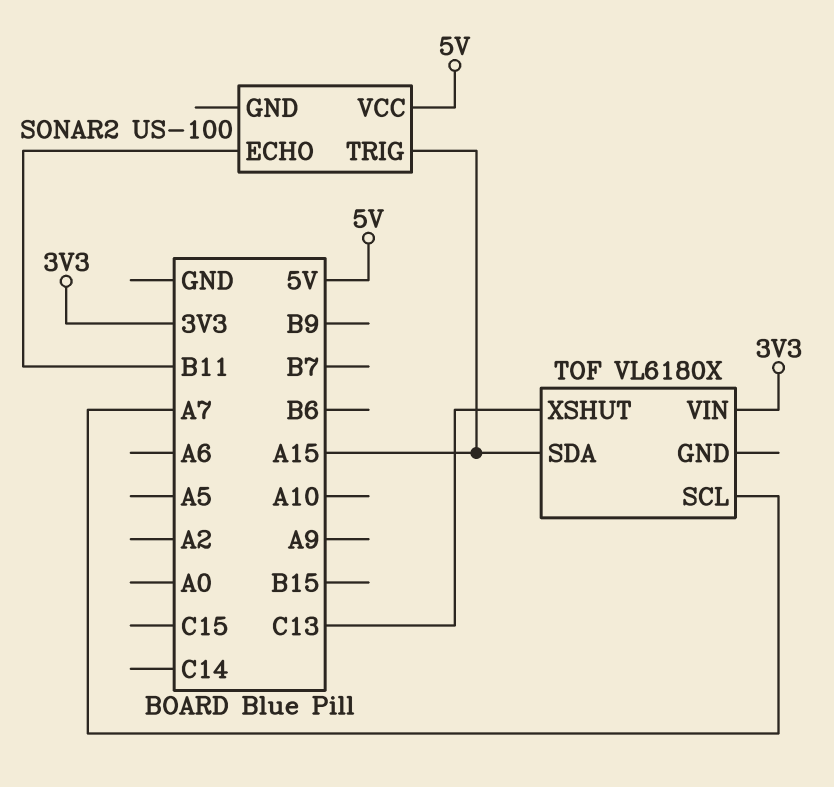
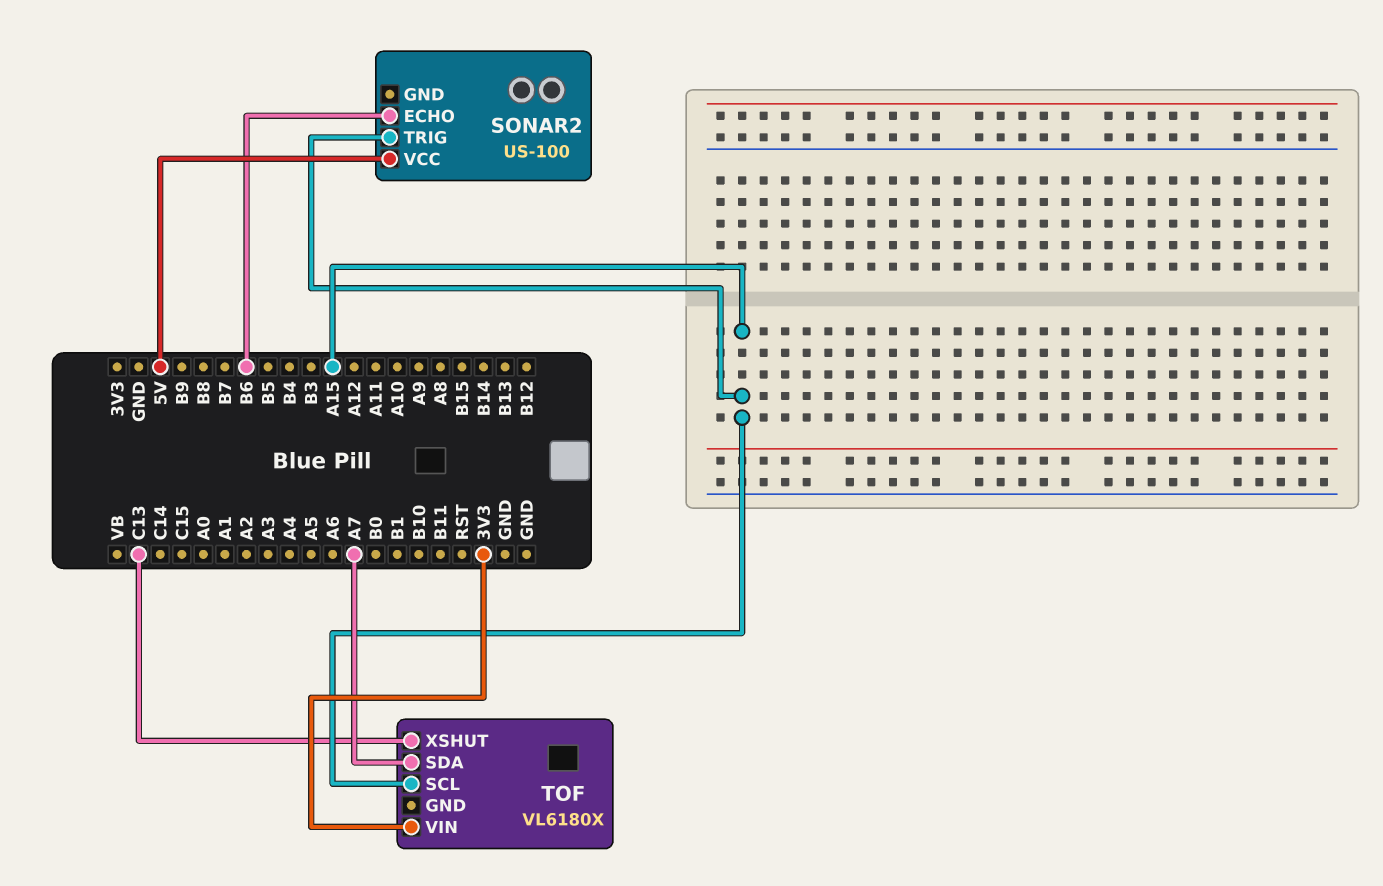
SONAR2 pin ECHO: B11 -> B6
TOF pin SCL: A7 -> A15
TOF pin SDA: A15 -> A7

